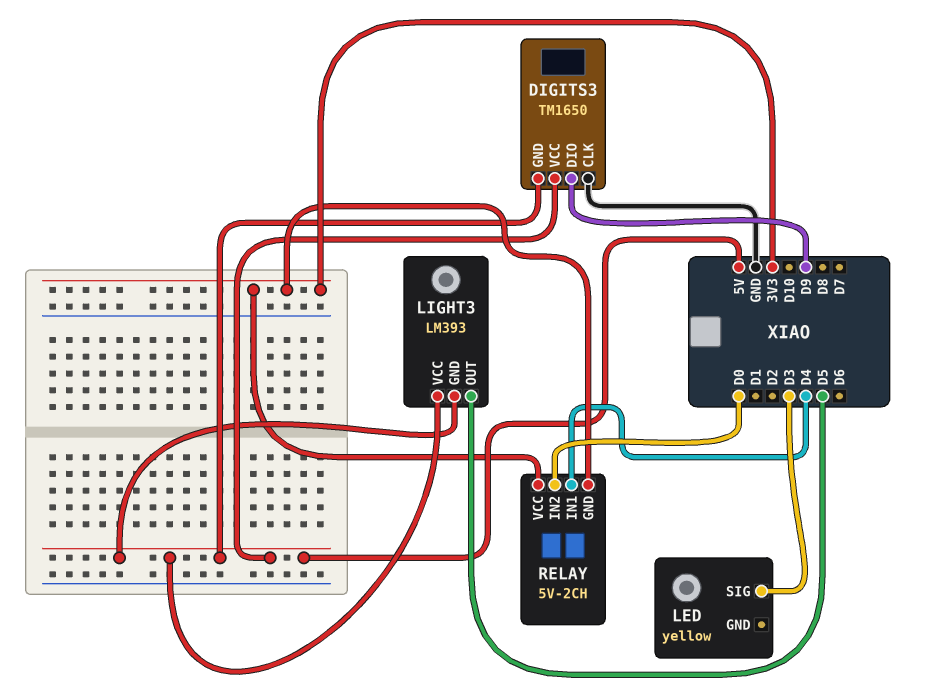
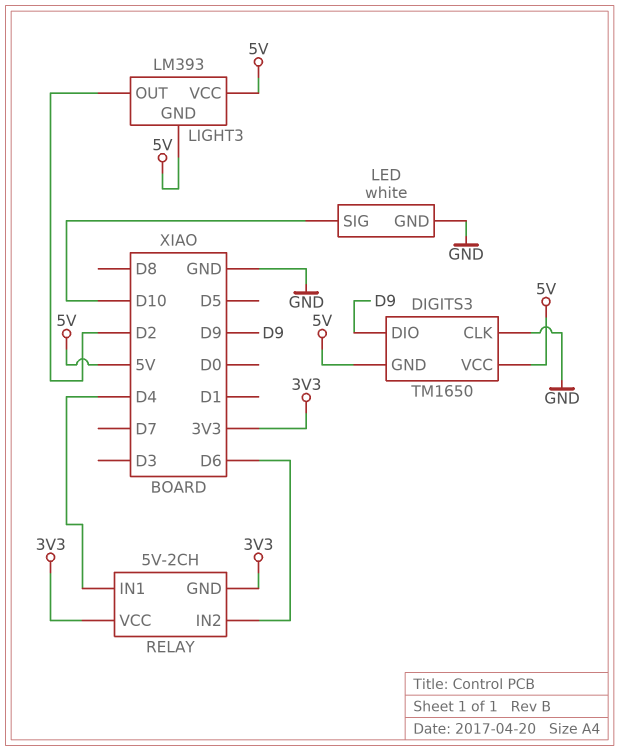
LED: yellow -> white
LED pin GND: none -> GND
LED pin SIG: D3 -> D10
LIGHT3 pin OUT: D5 -> D2
RELAY pin IN2: D0 -> D6

